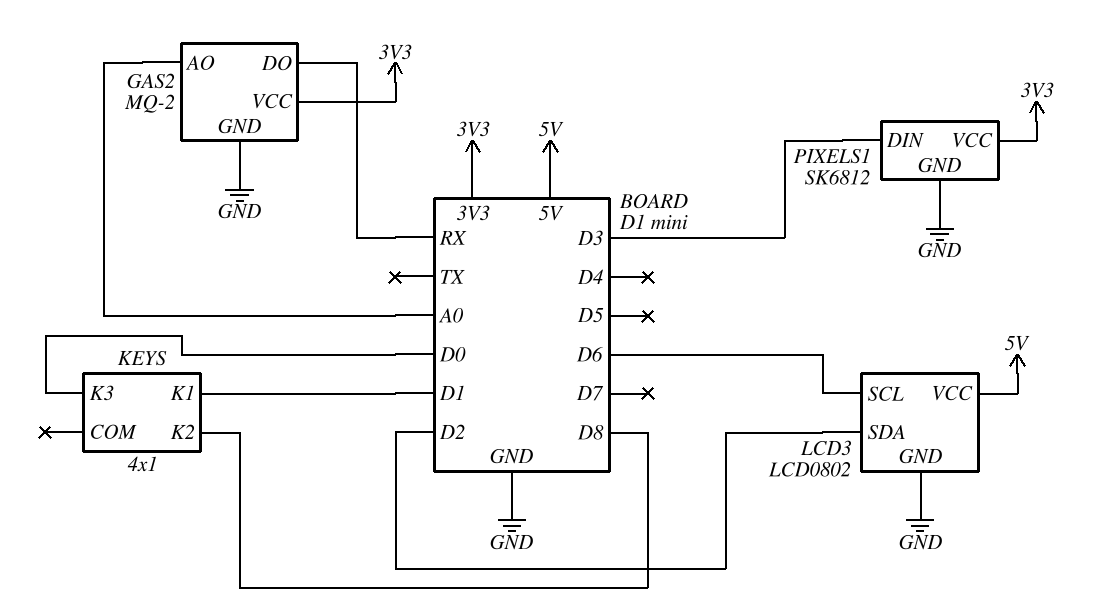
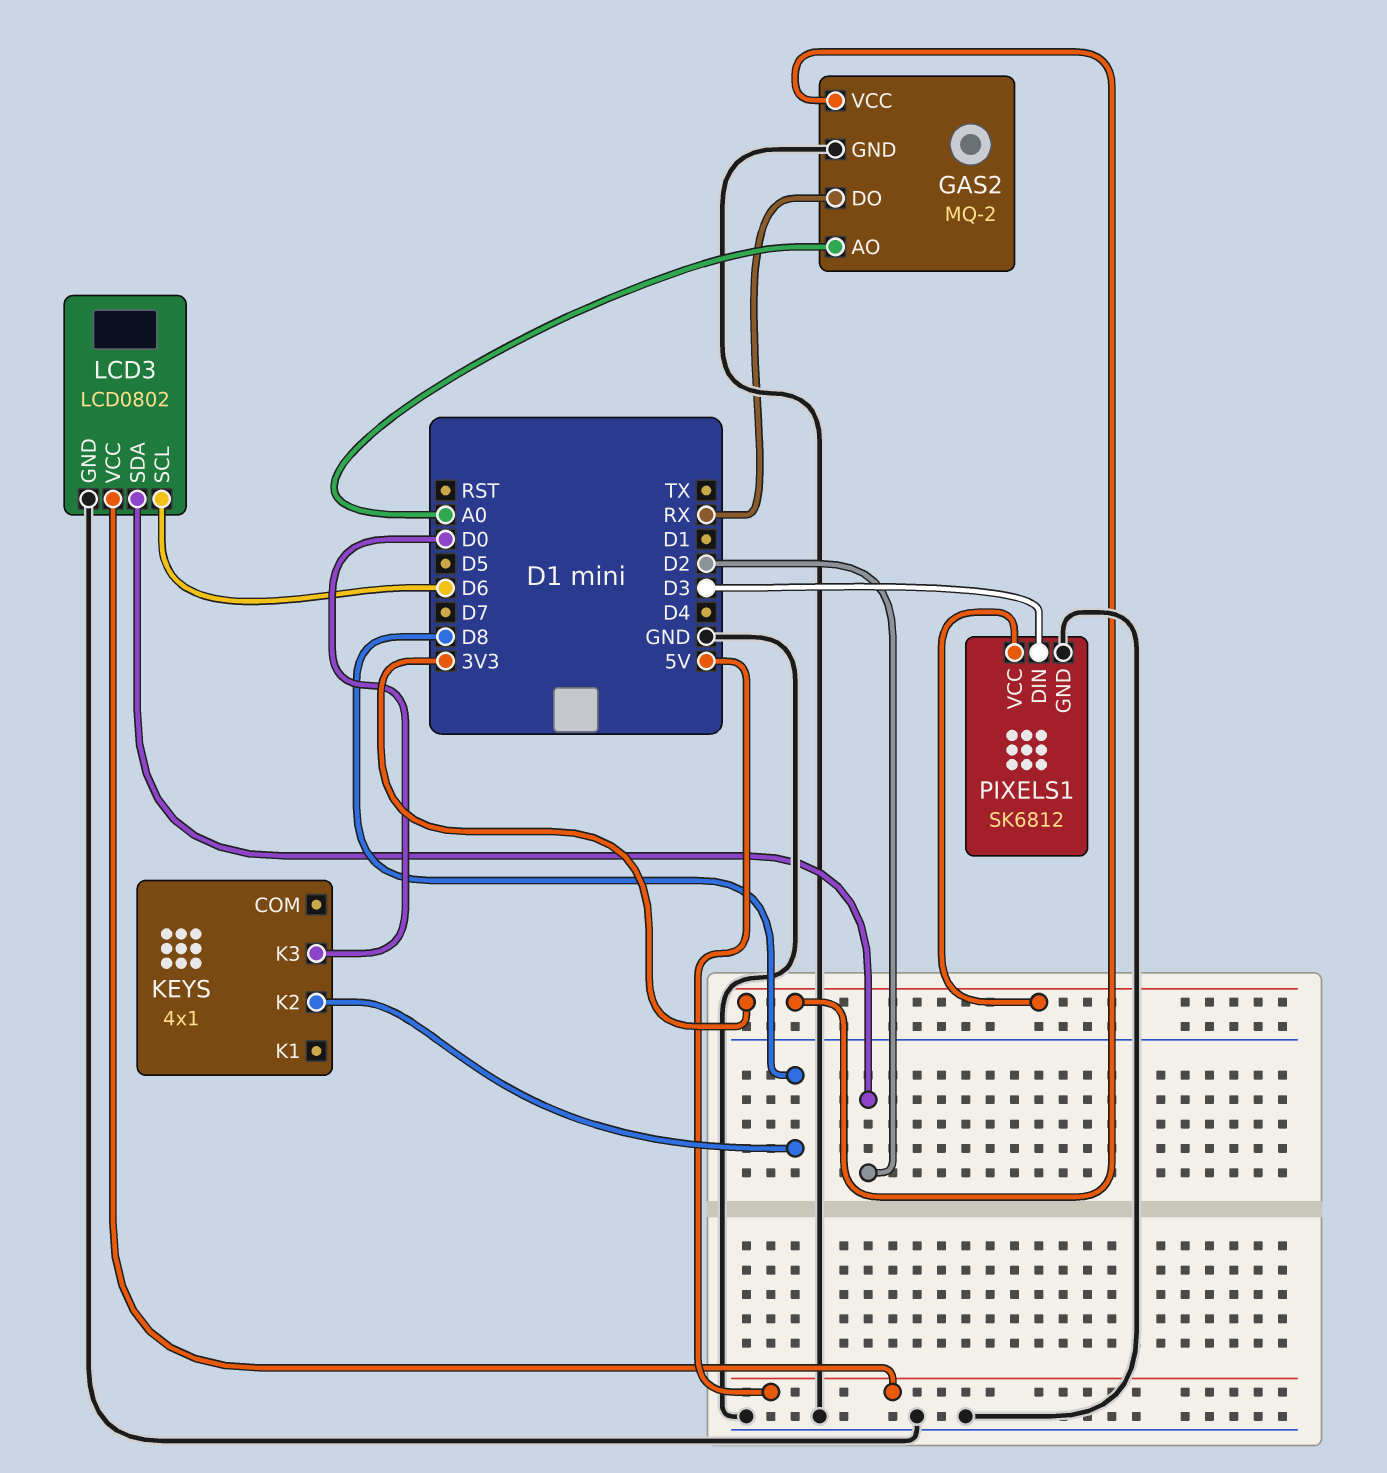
KEYS pin K1: D1 -> none

